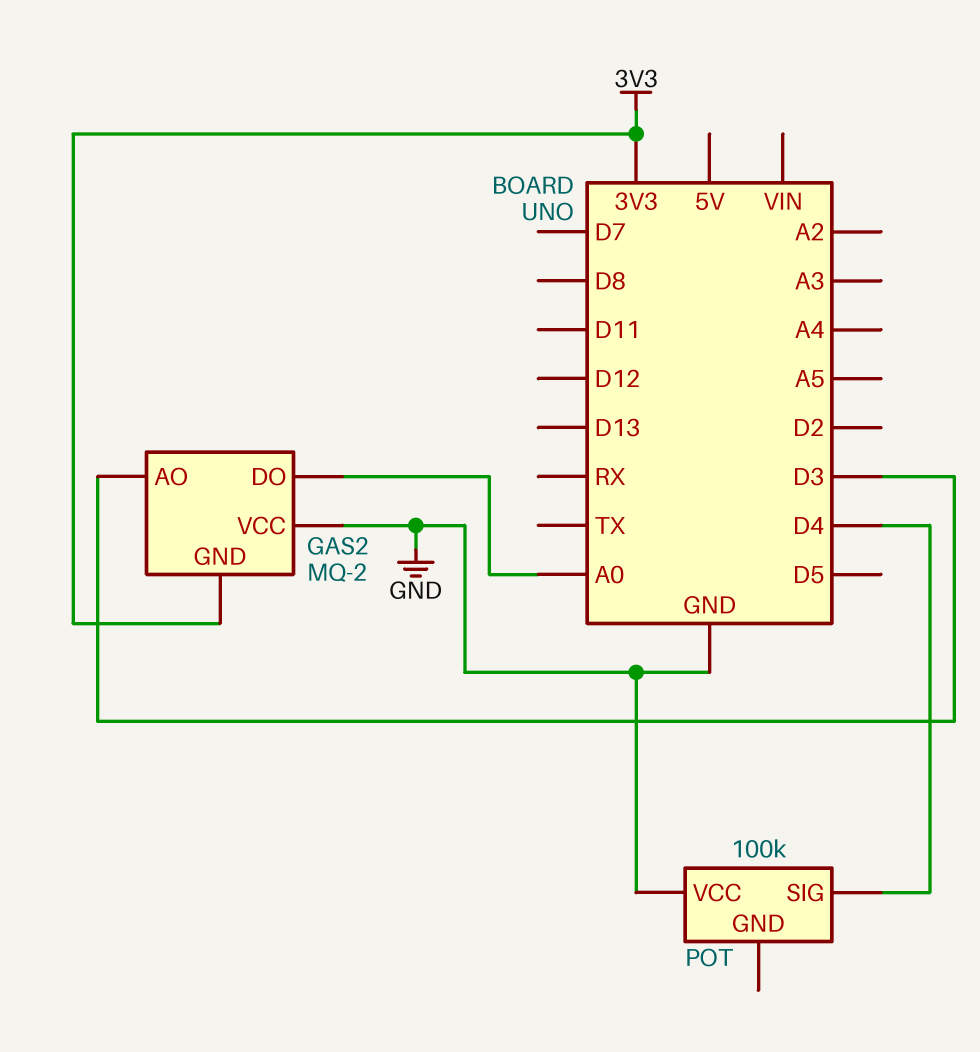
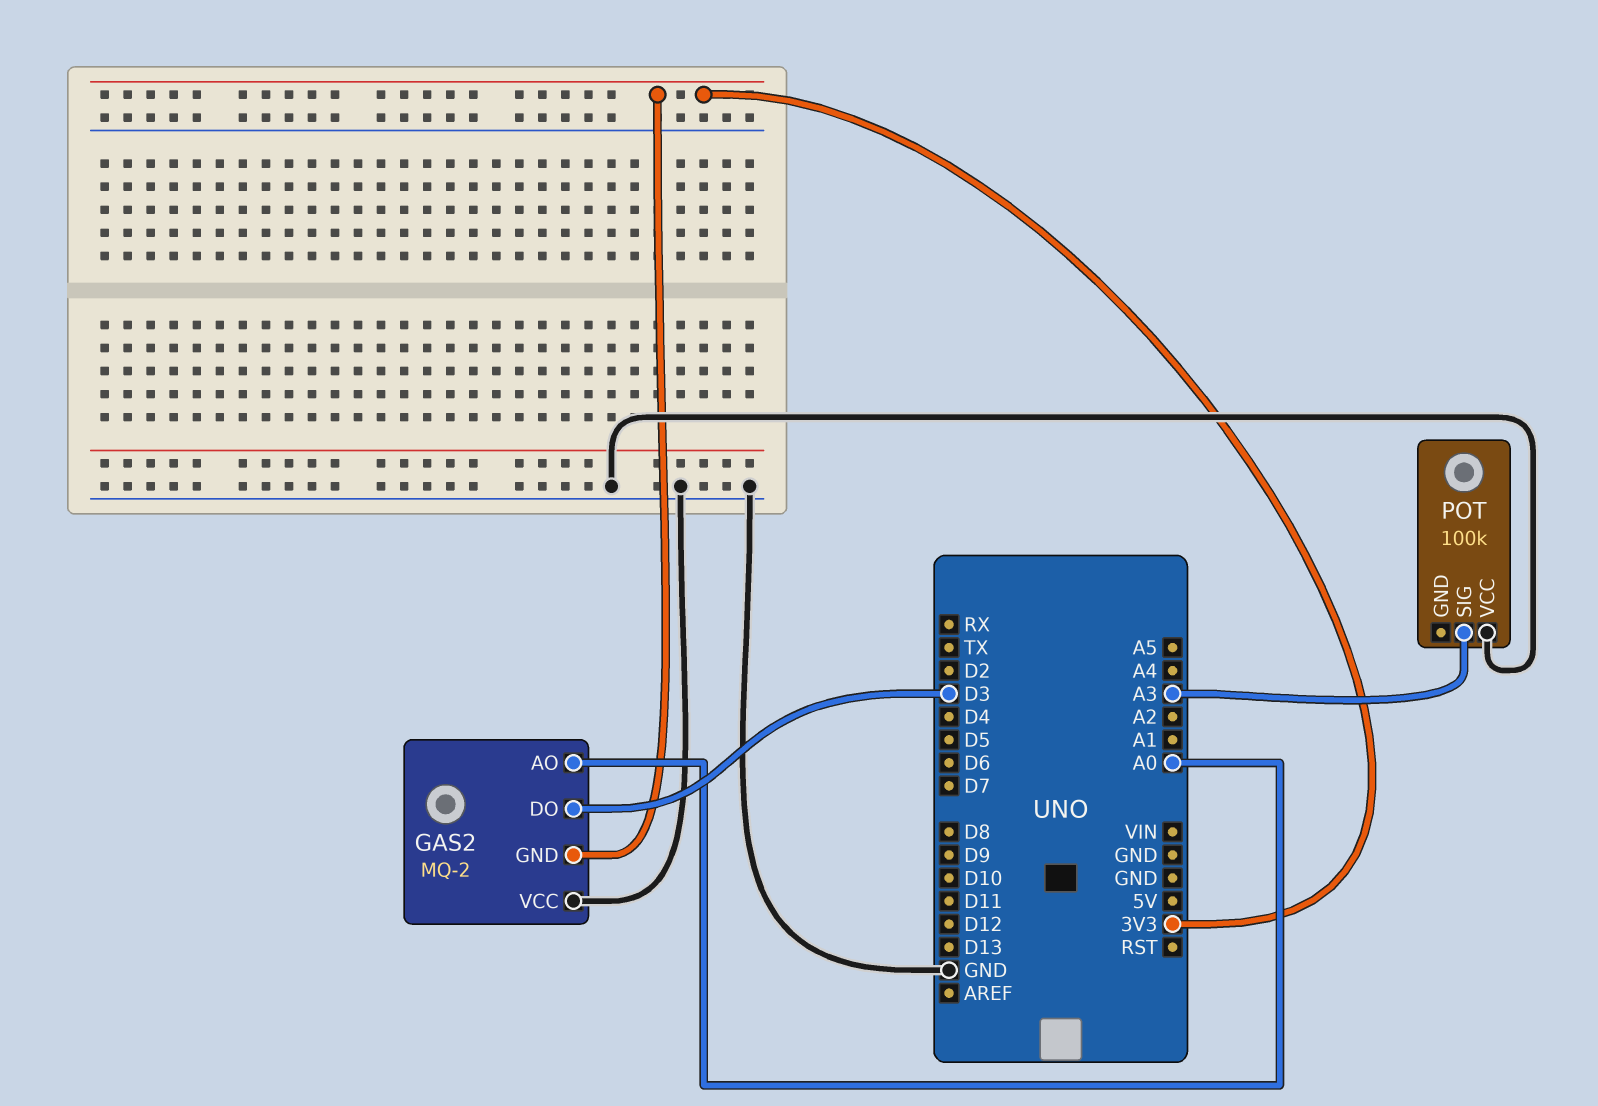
GAS2 pin AO: D3 -> A0
GAS2 pin DO: A0 -> D3
POT pin SIG: D4 -> A3

